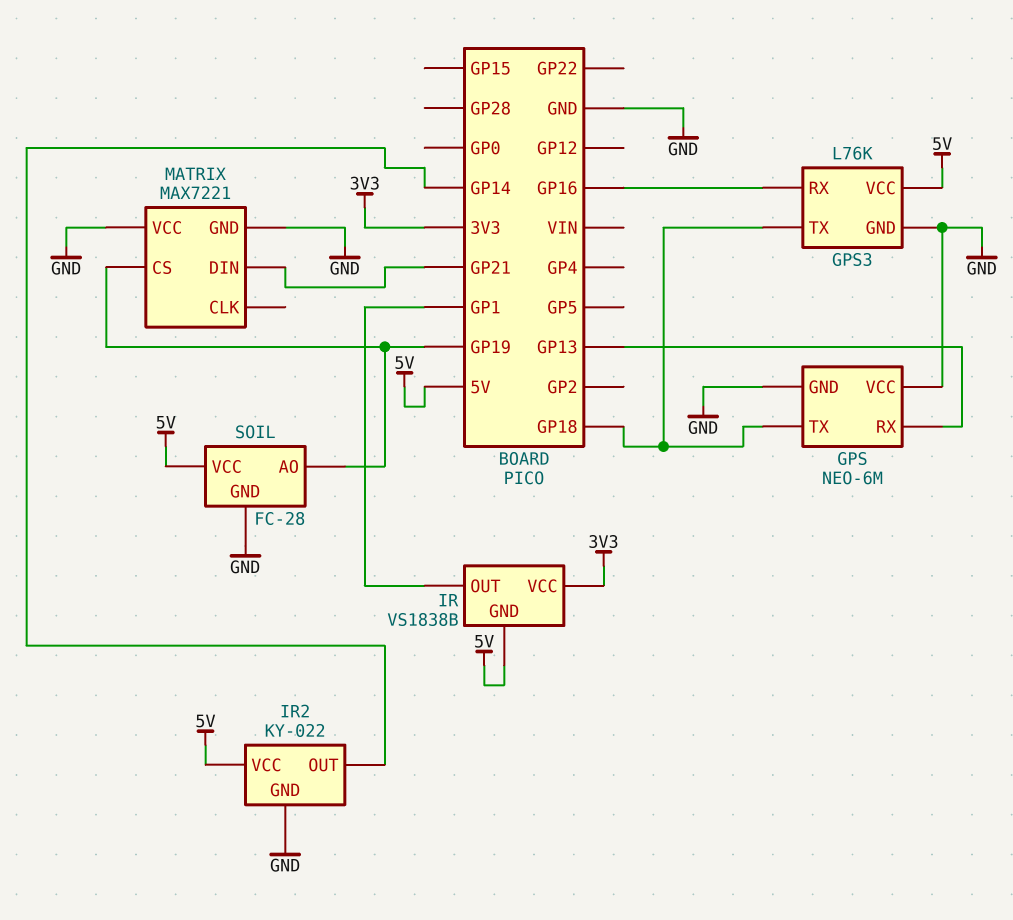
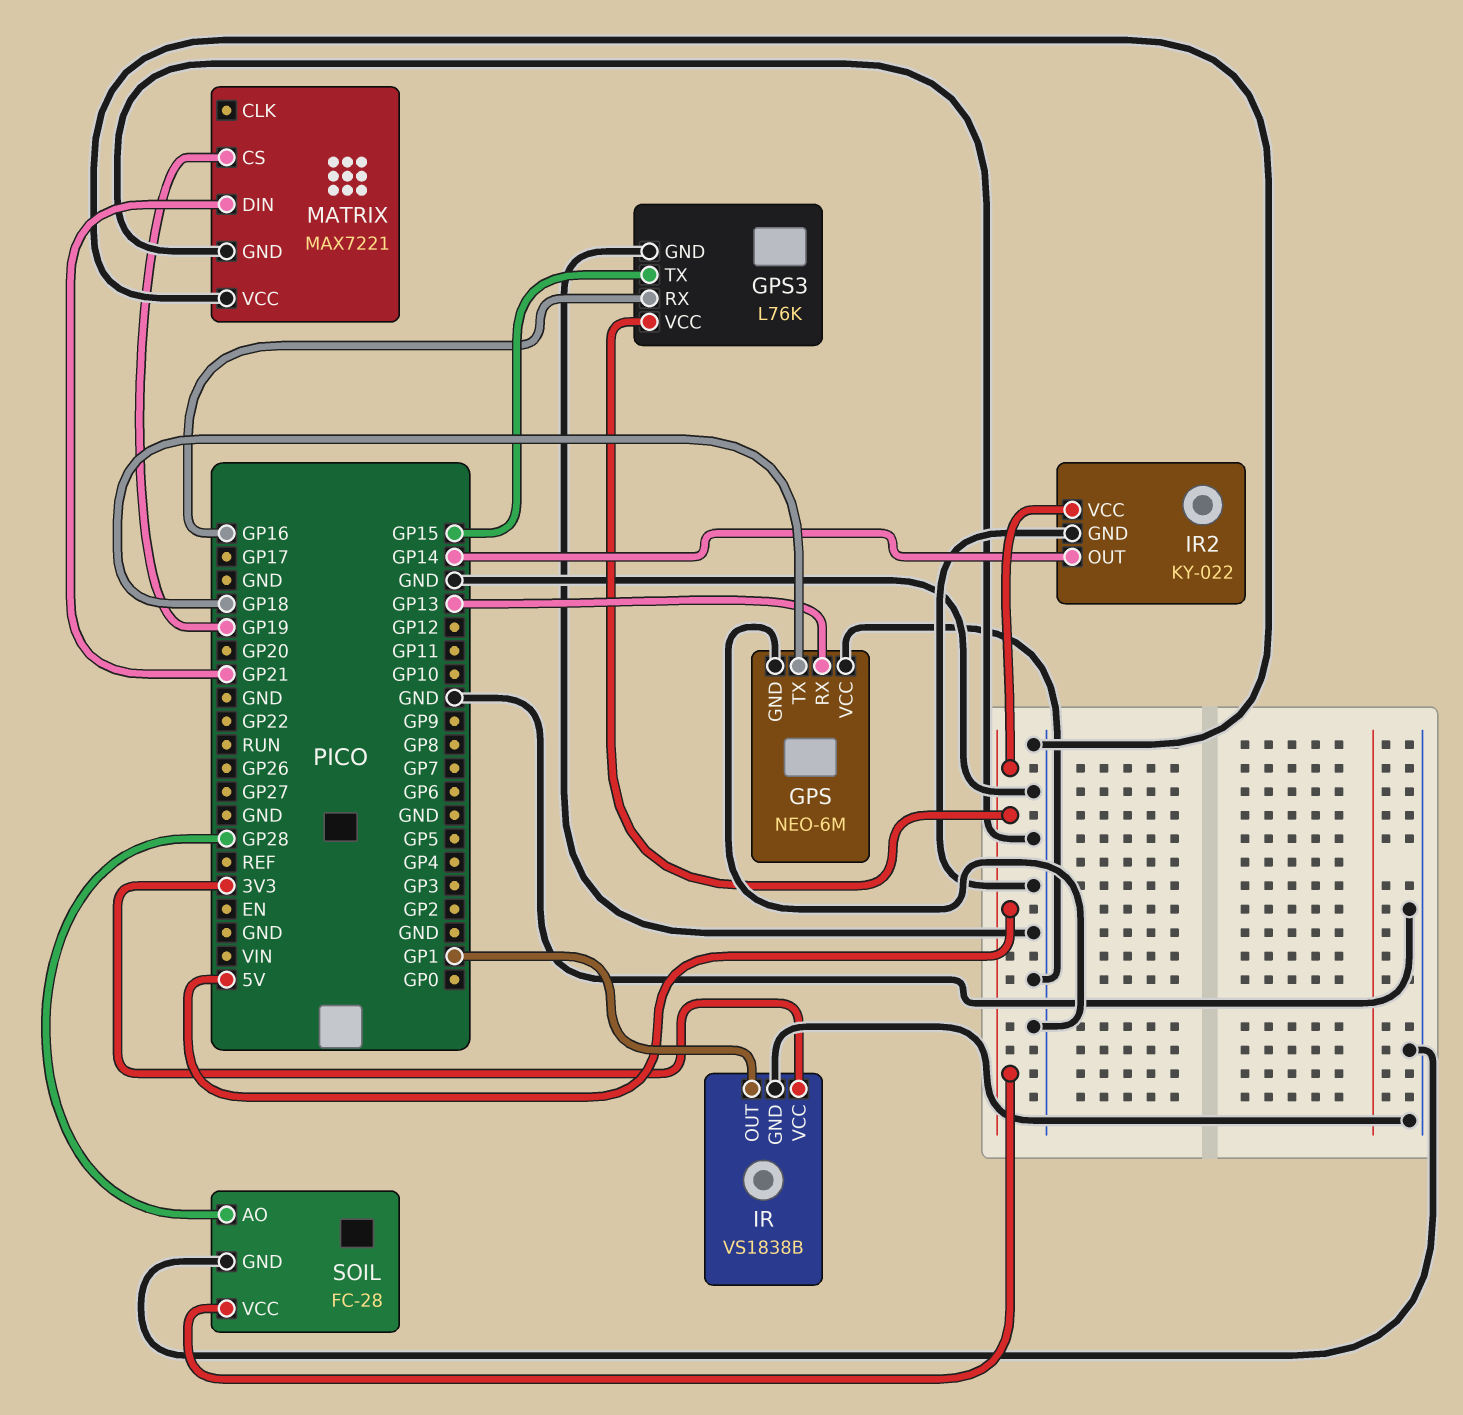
GPS3 pin TX: GP18 -> GP15
IR pin GND: 5V -> GND
SOIL pin AO: GP19 -> GP28

